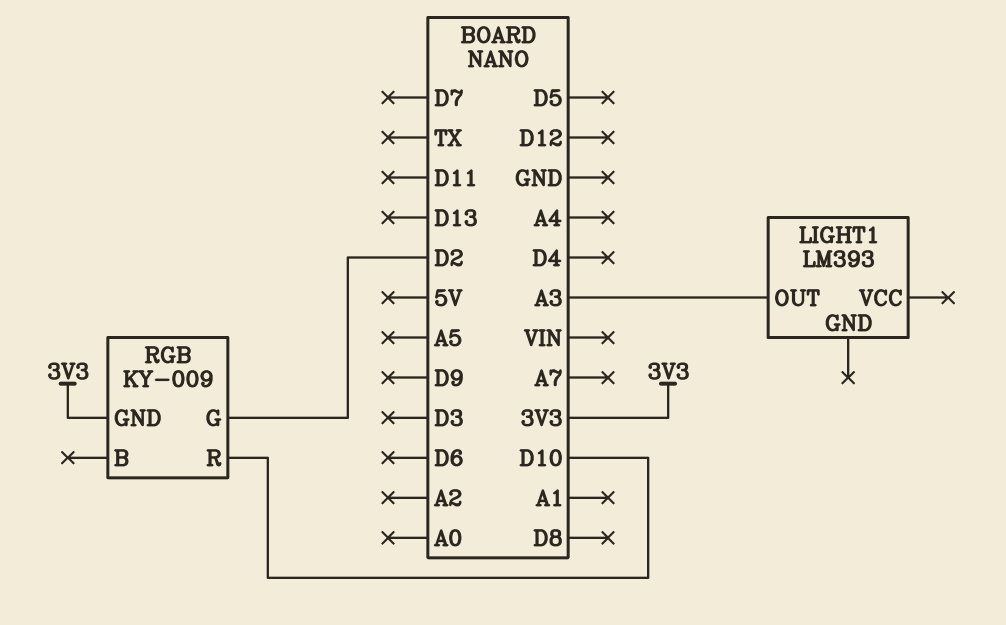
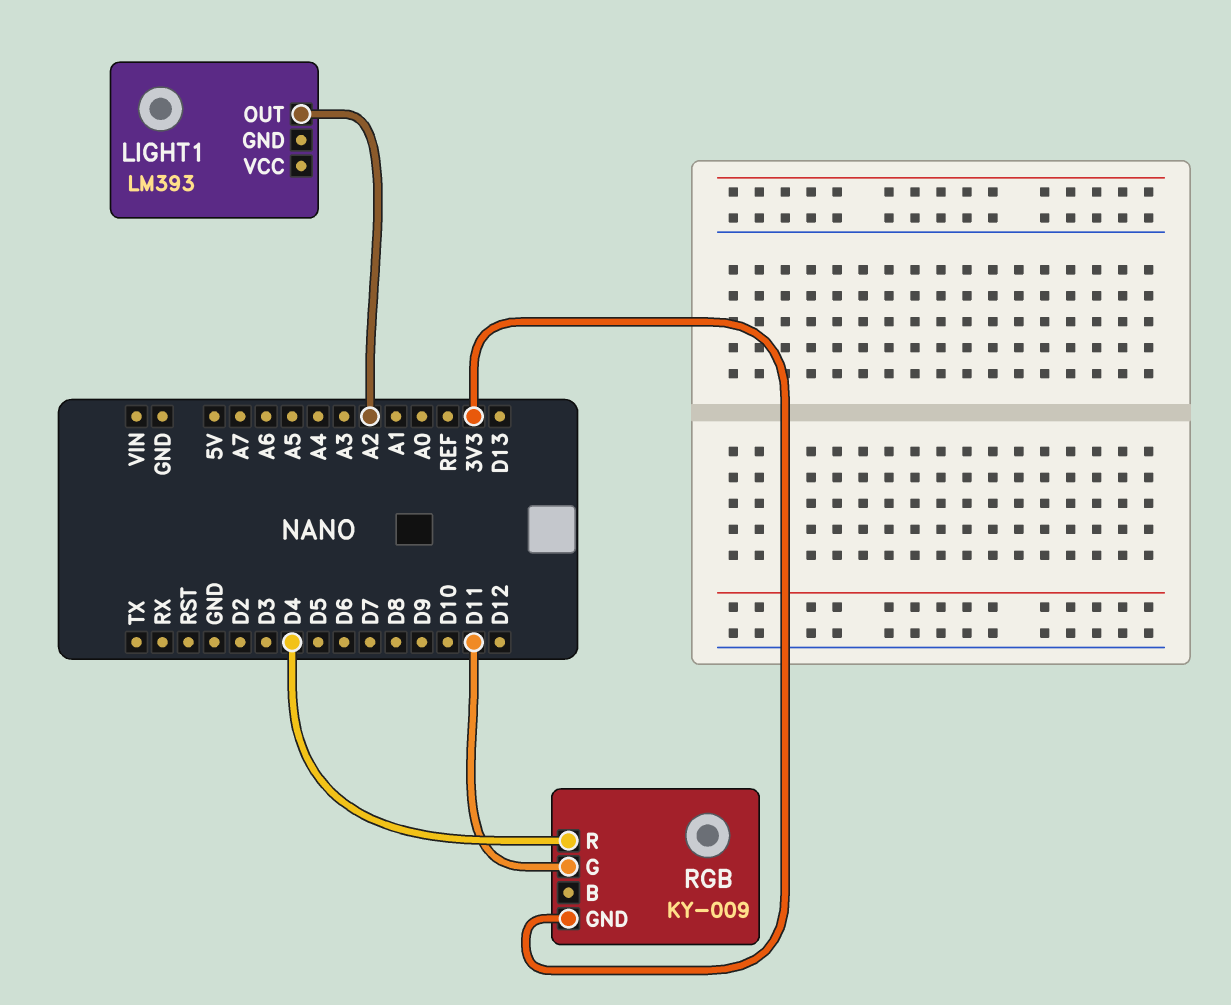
LIGHT1 pin OUT: A3 -> A2
RGB pin G: D2 -> D11
RGB pin R: D10 -> D4

